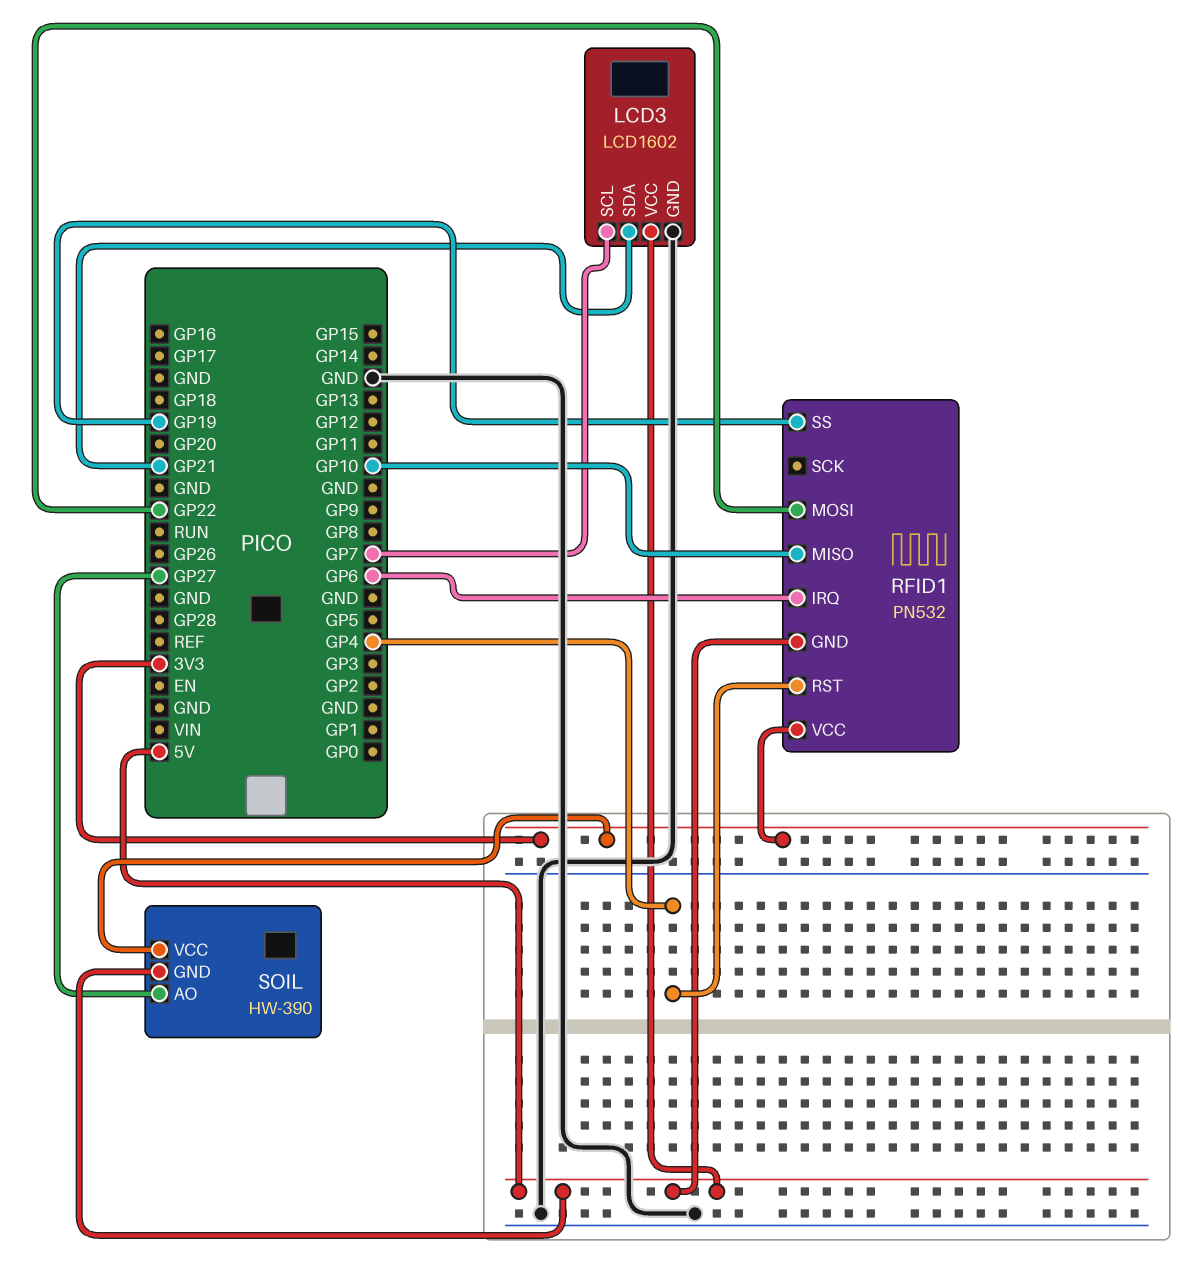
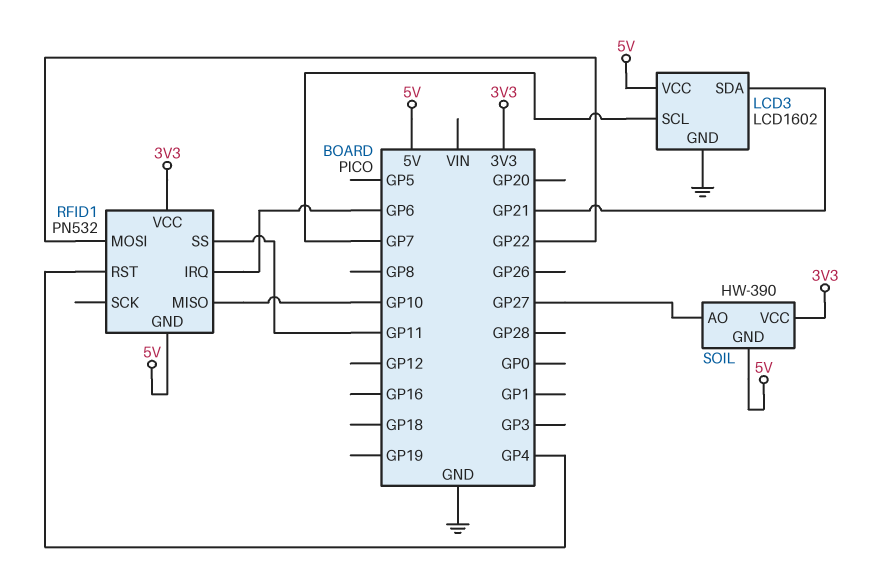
RFID1 pin SS: GP19 -> GP11

